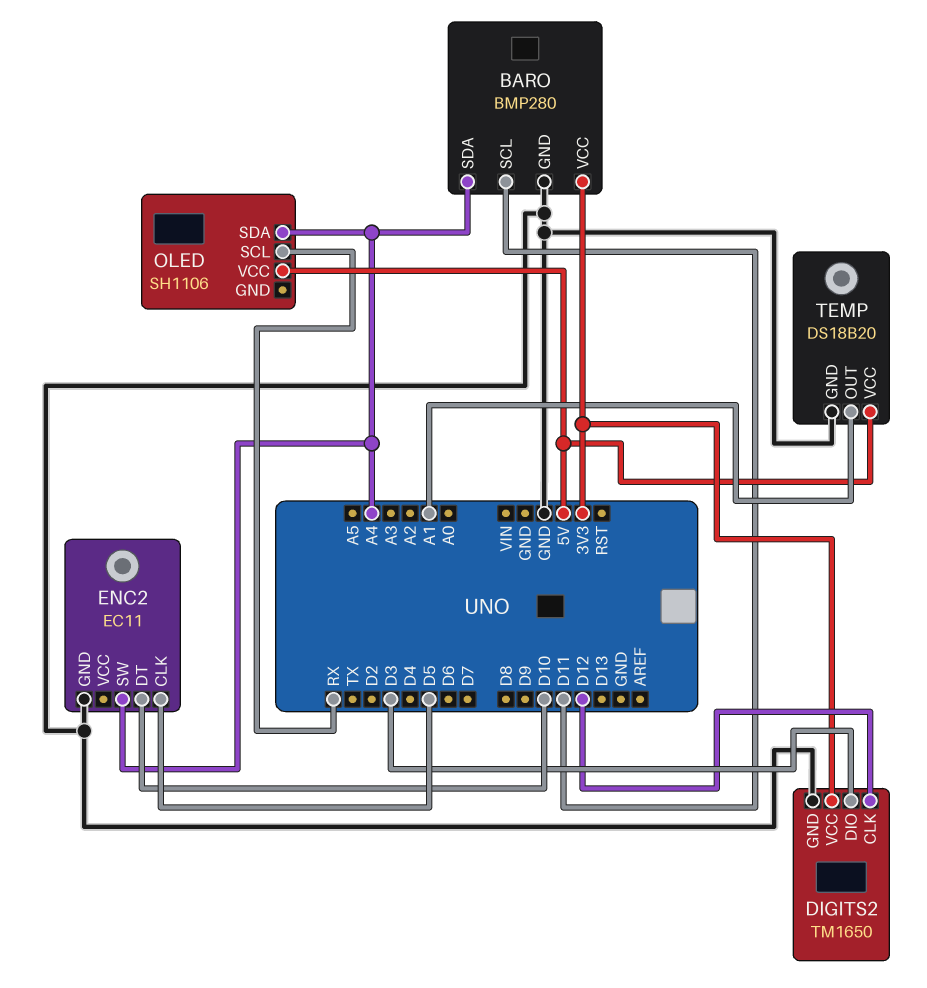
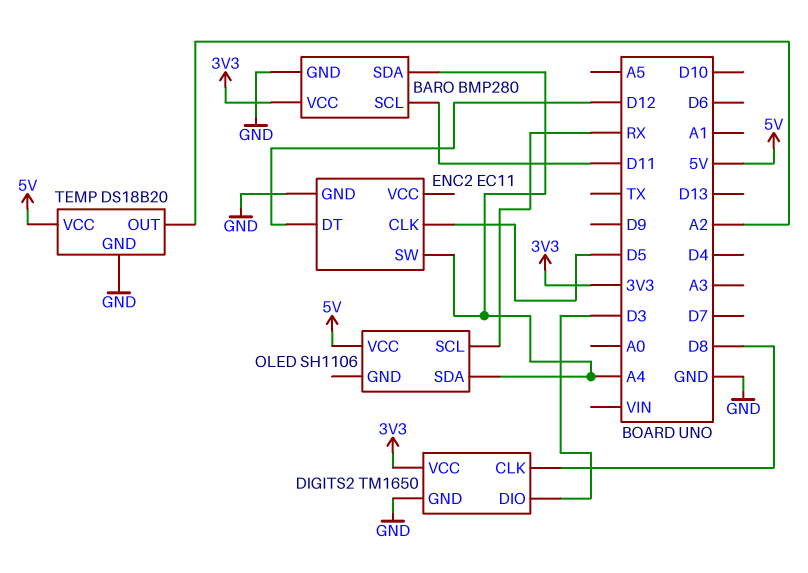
DIGITS2 pin CLK: D12 -> D8
ENC2 pin DT: D10 -> D12
TEMP pin OUT: A1 -> A2

